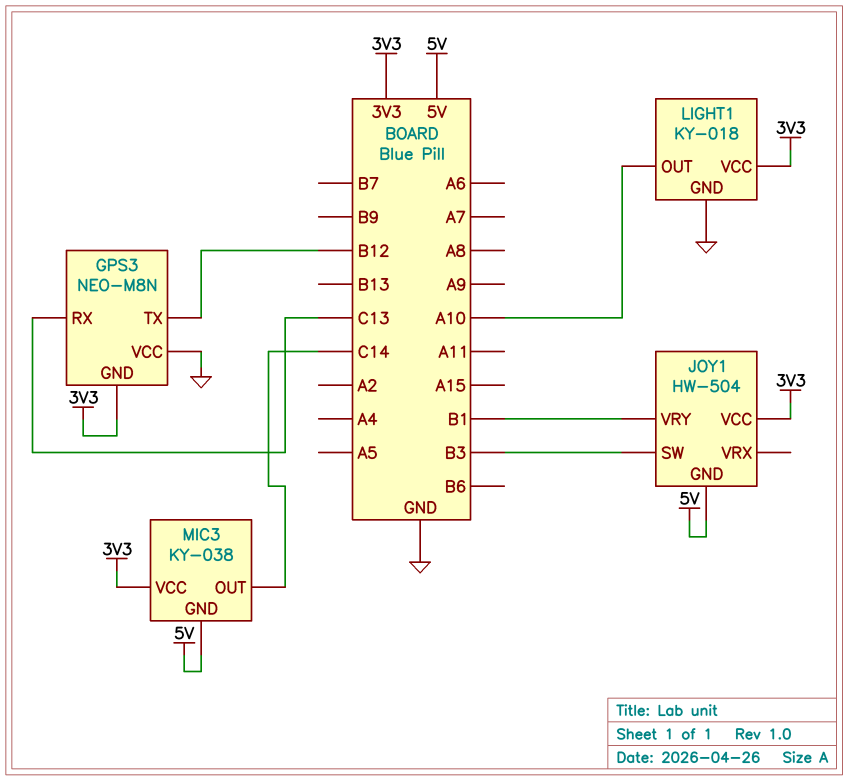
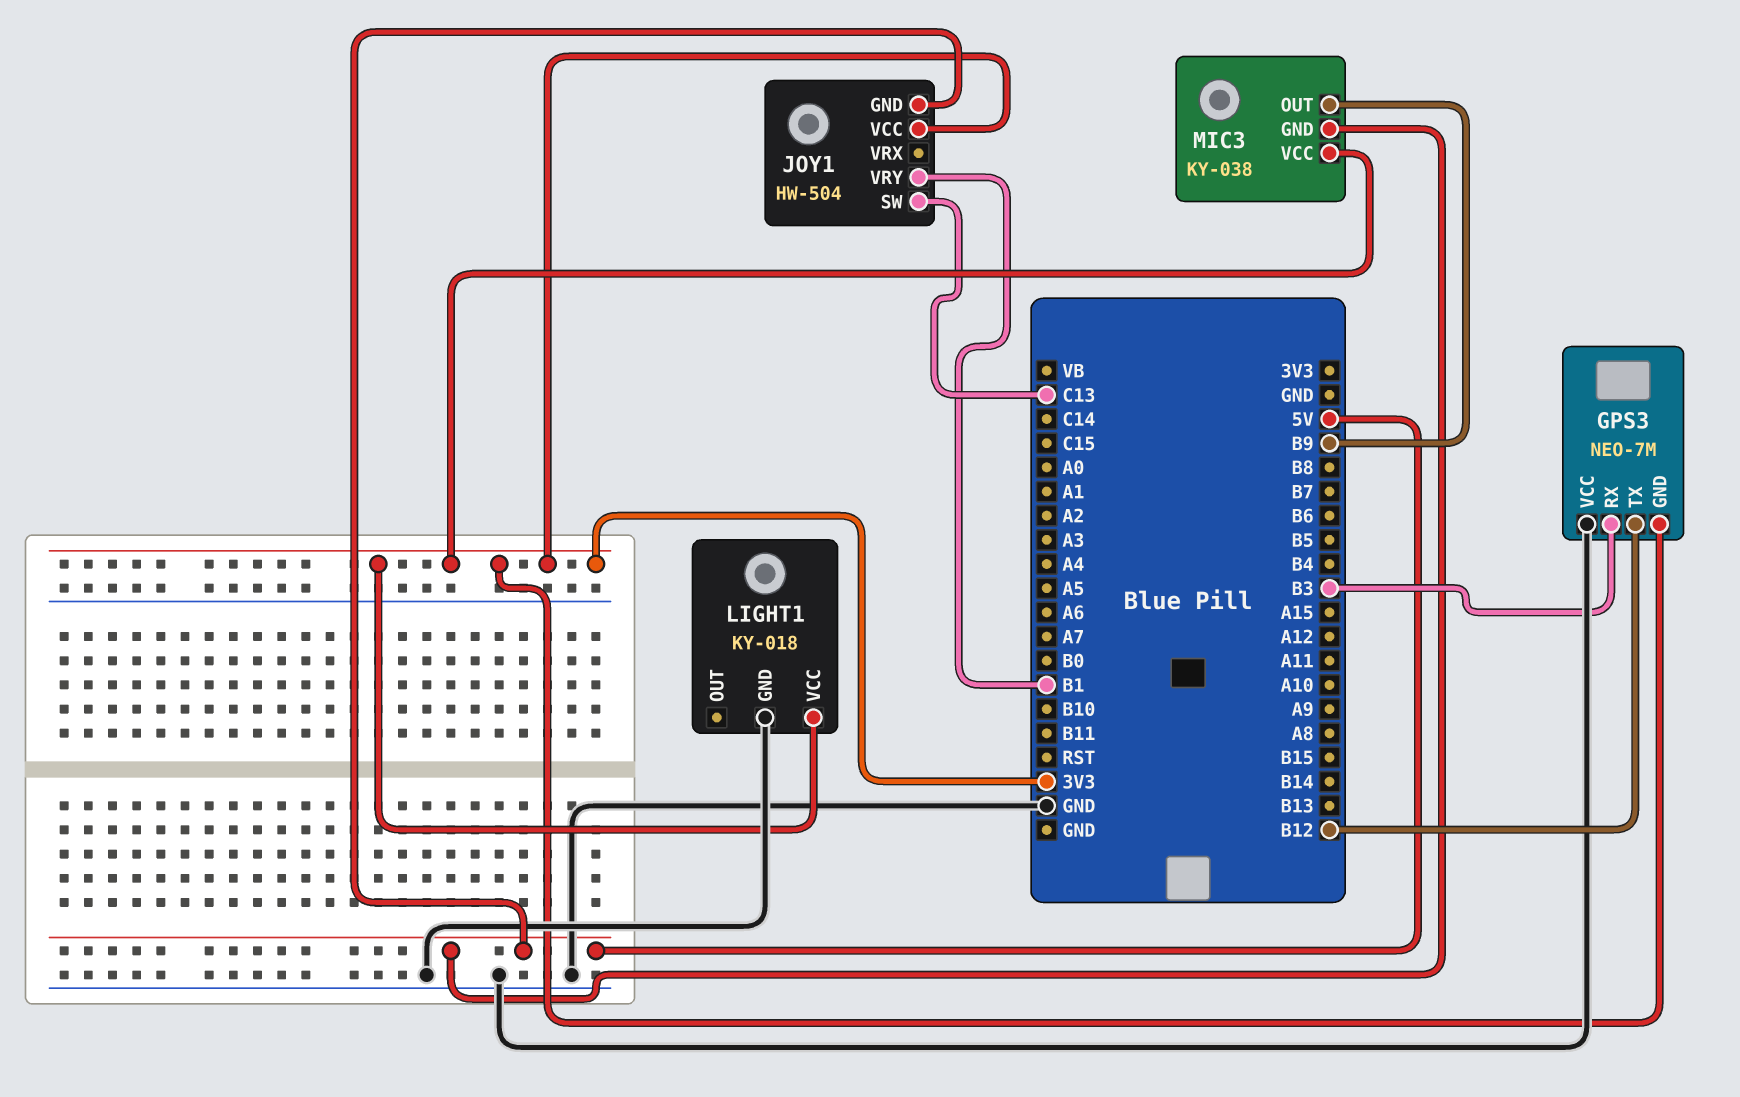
GPS3: NEO-M8N -> NEO-7M
GPS3 pin RX: C13 -> B3
JOY1 pin SW: B3 -> C13
LIGHT1 pin OUT: A10 -> none
MIC3 pin OUT: C14 -> B9

